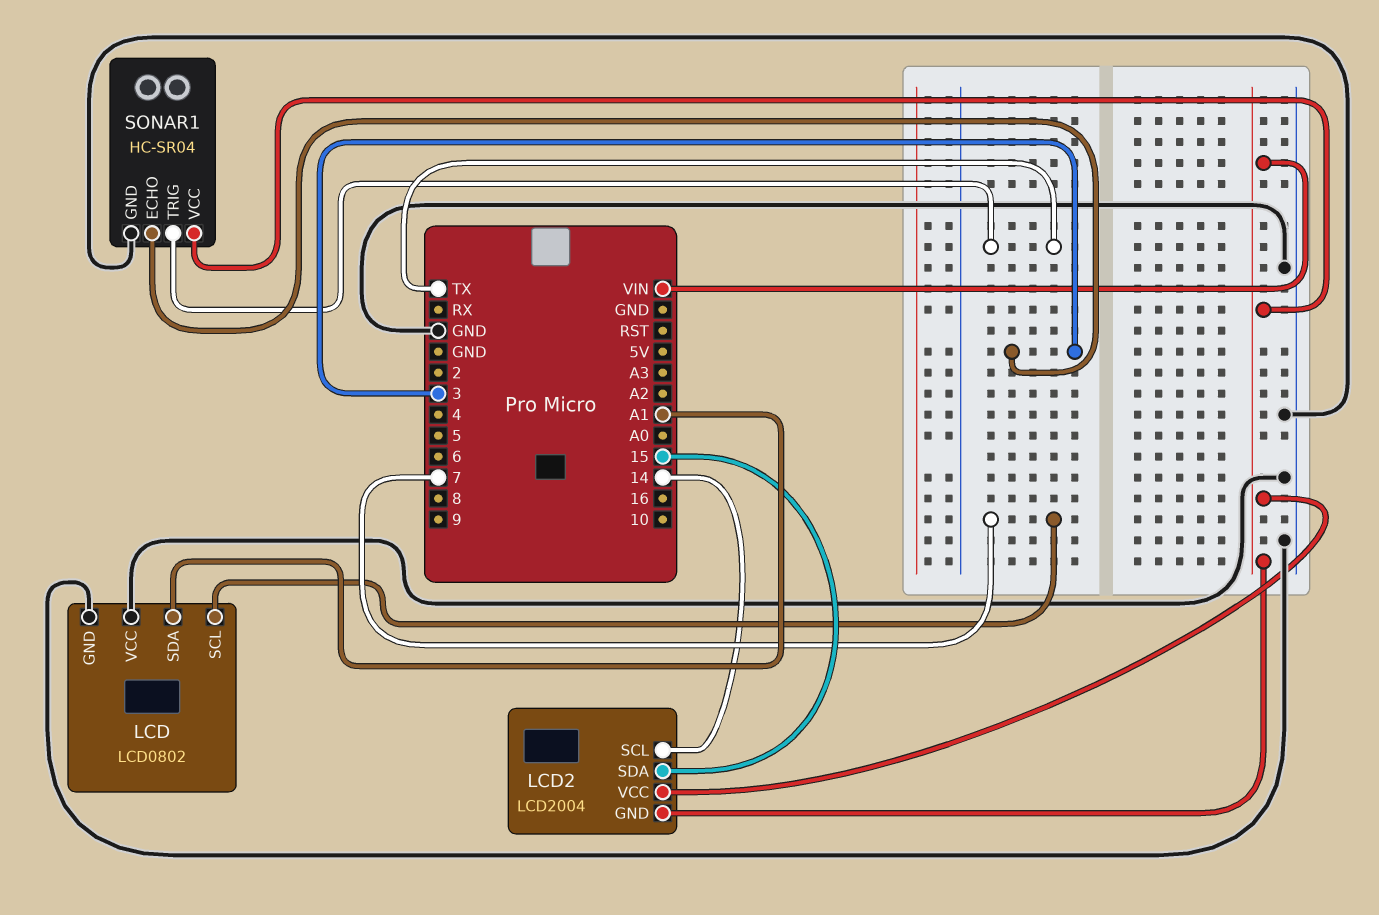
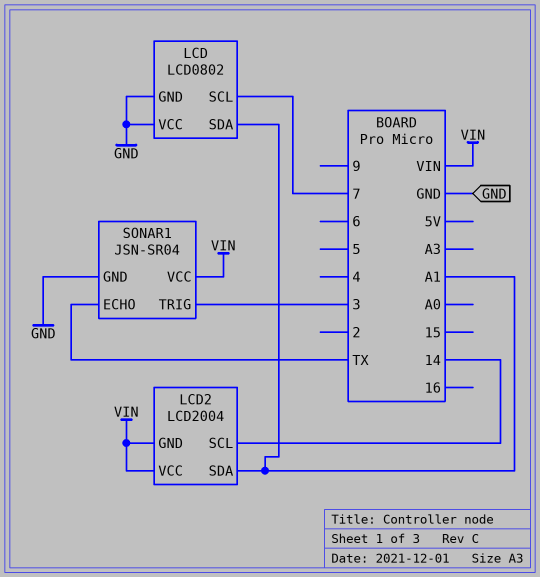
LCD2 pin SDA: 15 -> A1
SONAR1: HC-SR04 -> JSN-SR04
SONAR1 pin ECHO: 3 -> TX
SONAR1 pin TRIG: TX -> 3

